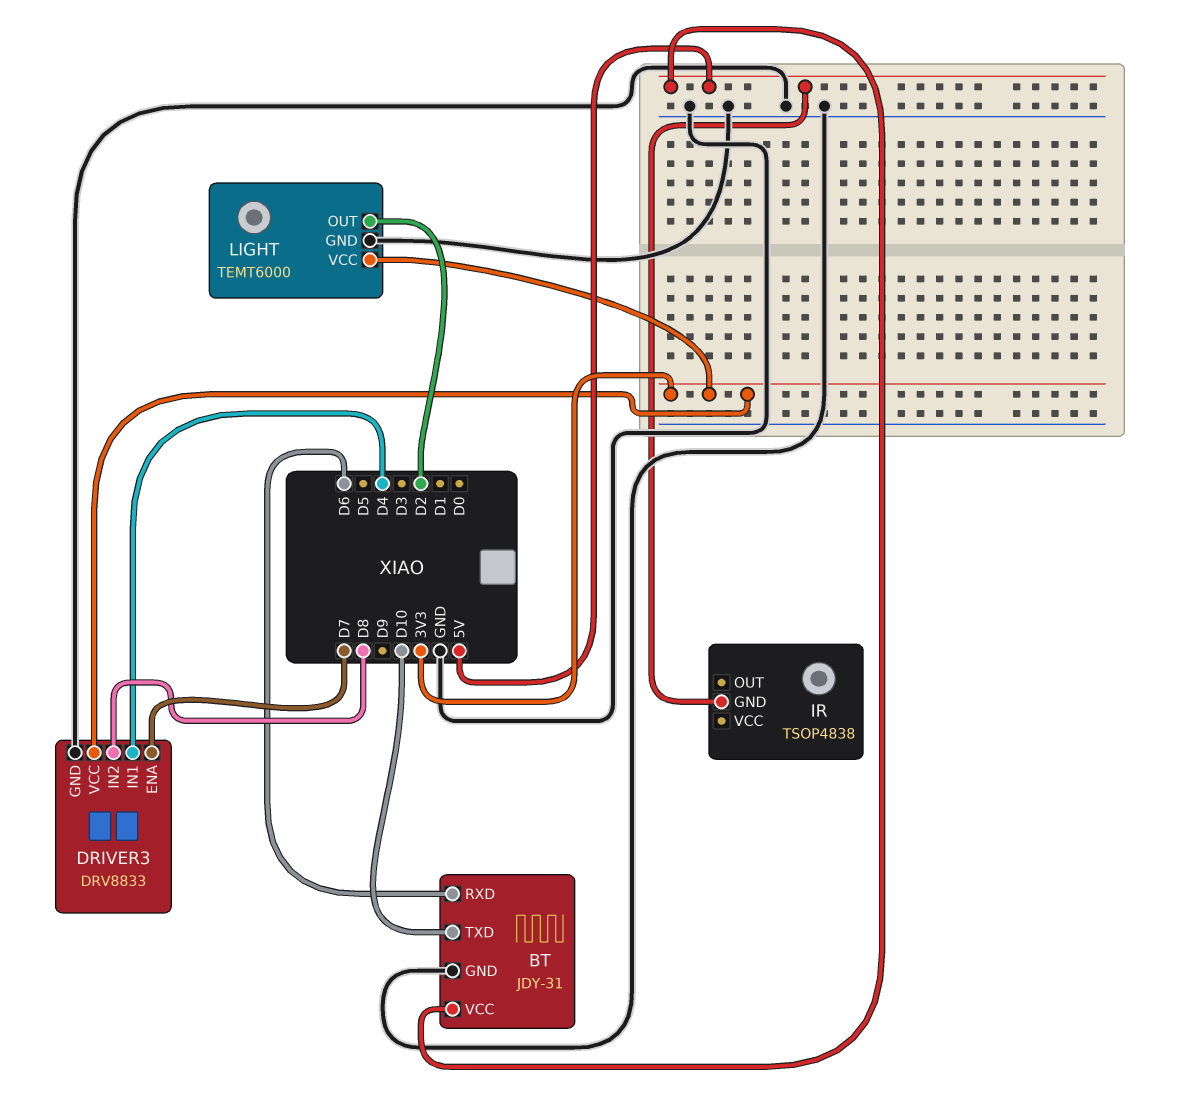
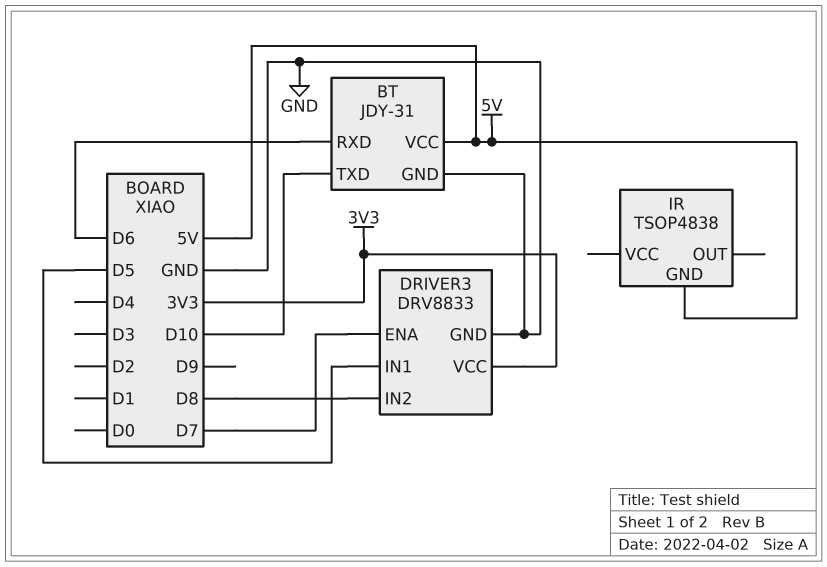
DRIVER3 pin IN1: D4 -> D5
LIGHT: TEMT6000 -> none
LIGHT pin GND: GND -> none
LIGHT pin OUT: D2 -> none
LIGHT pin VCC: 3V3 -> none

